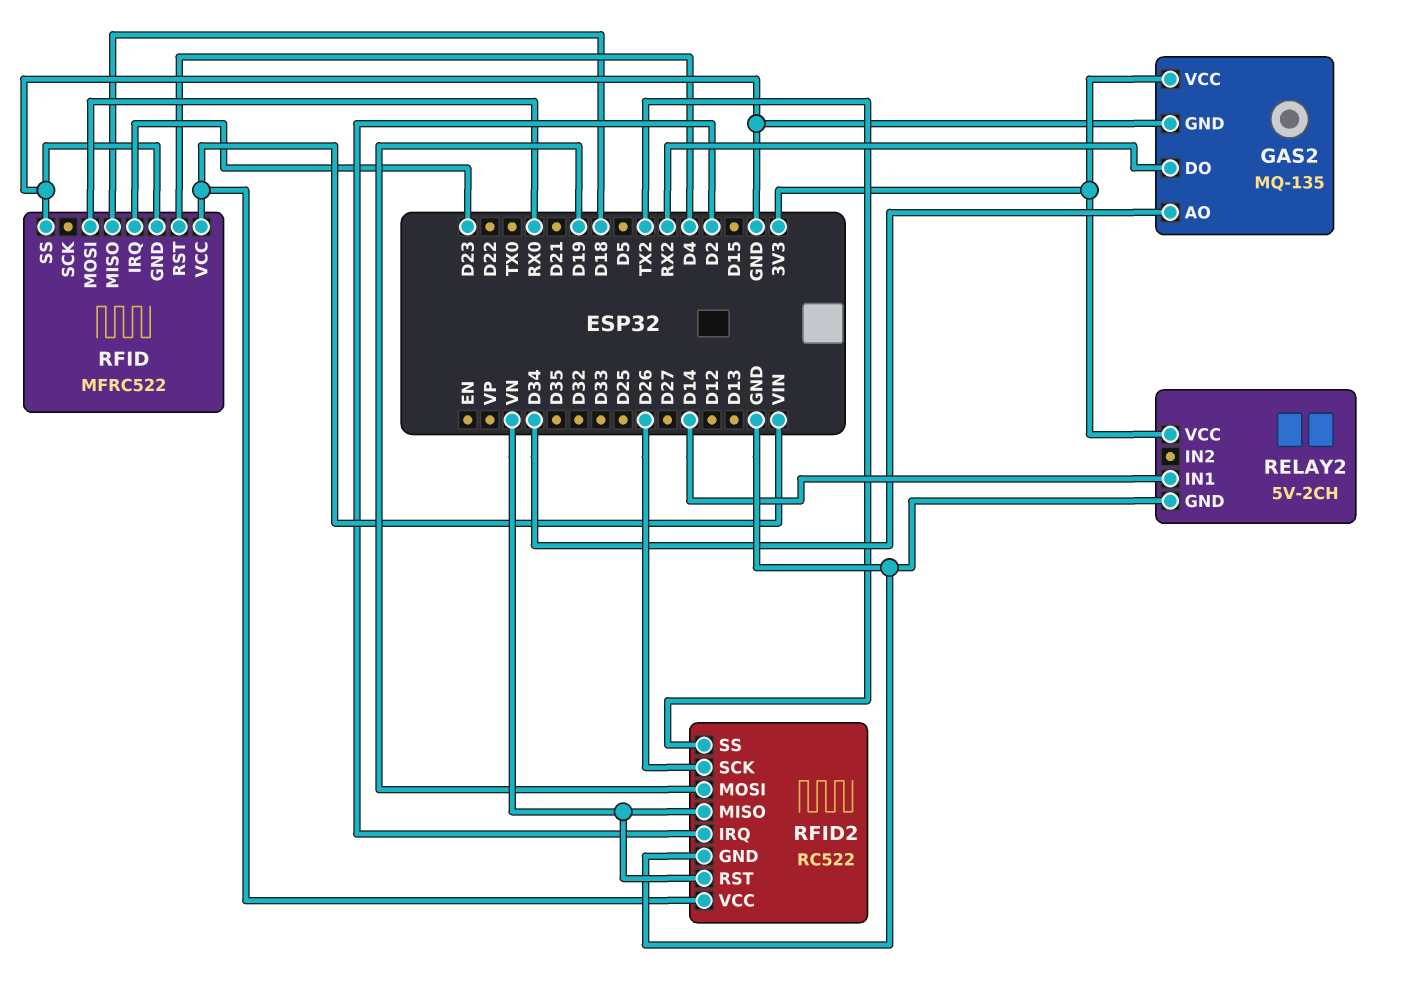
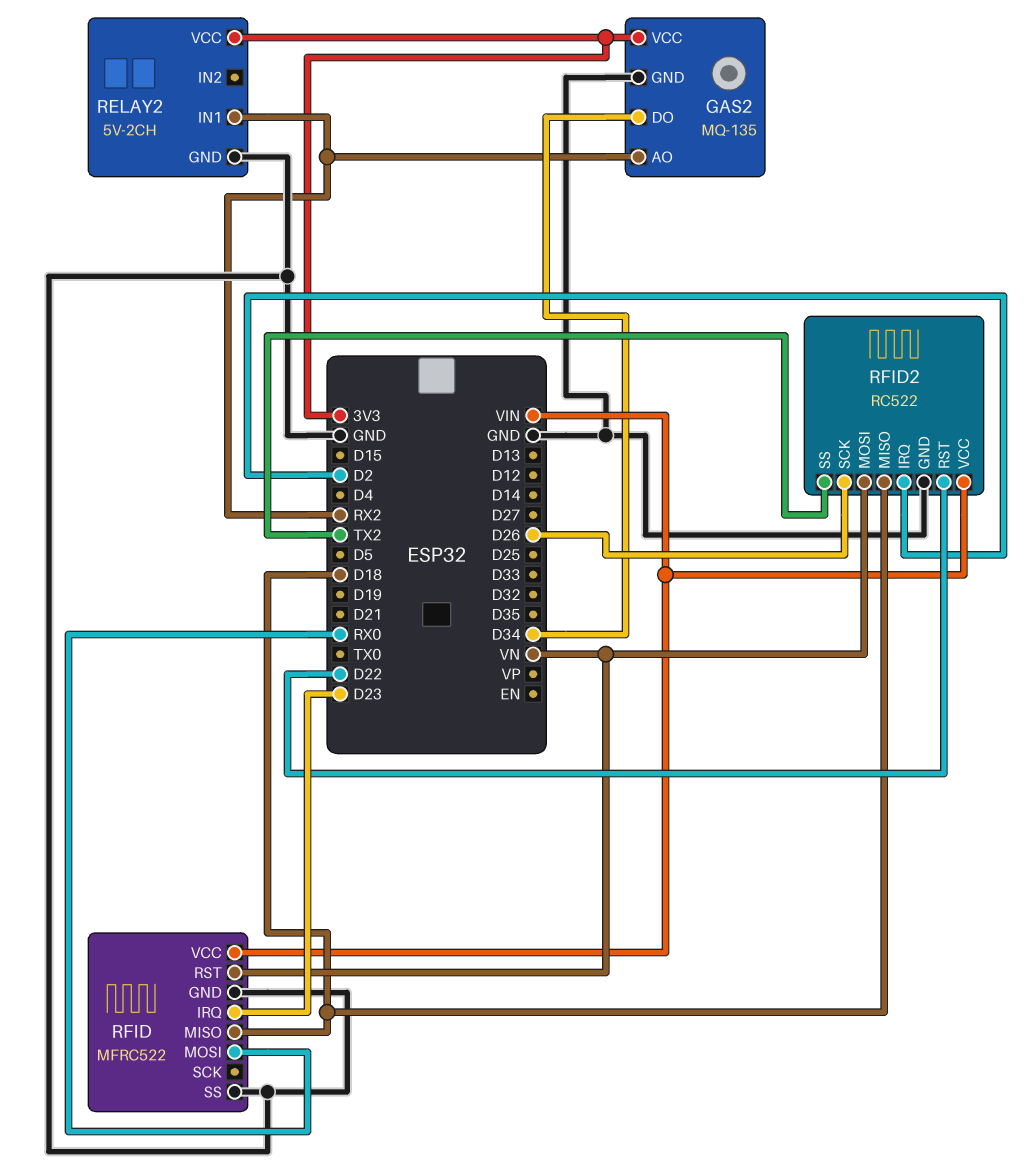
GAS2 pin AO: D34 -> RX2
GAS2 pin DO: RX2 -> D34
RELAY2 pin IN1: D14 -> RX2
RFID pin RST: D4 -> VN
RFID2 pin MISO: VN -> D18
RFID2 pin MOSI: D19 -> VN
RFID2 pin RST: VN -> D22

